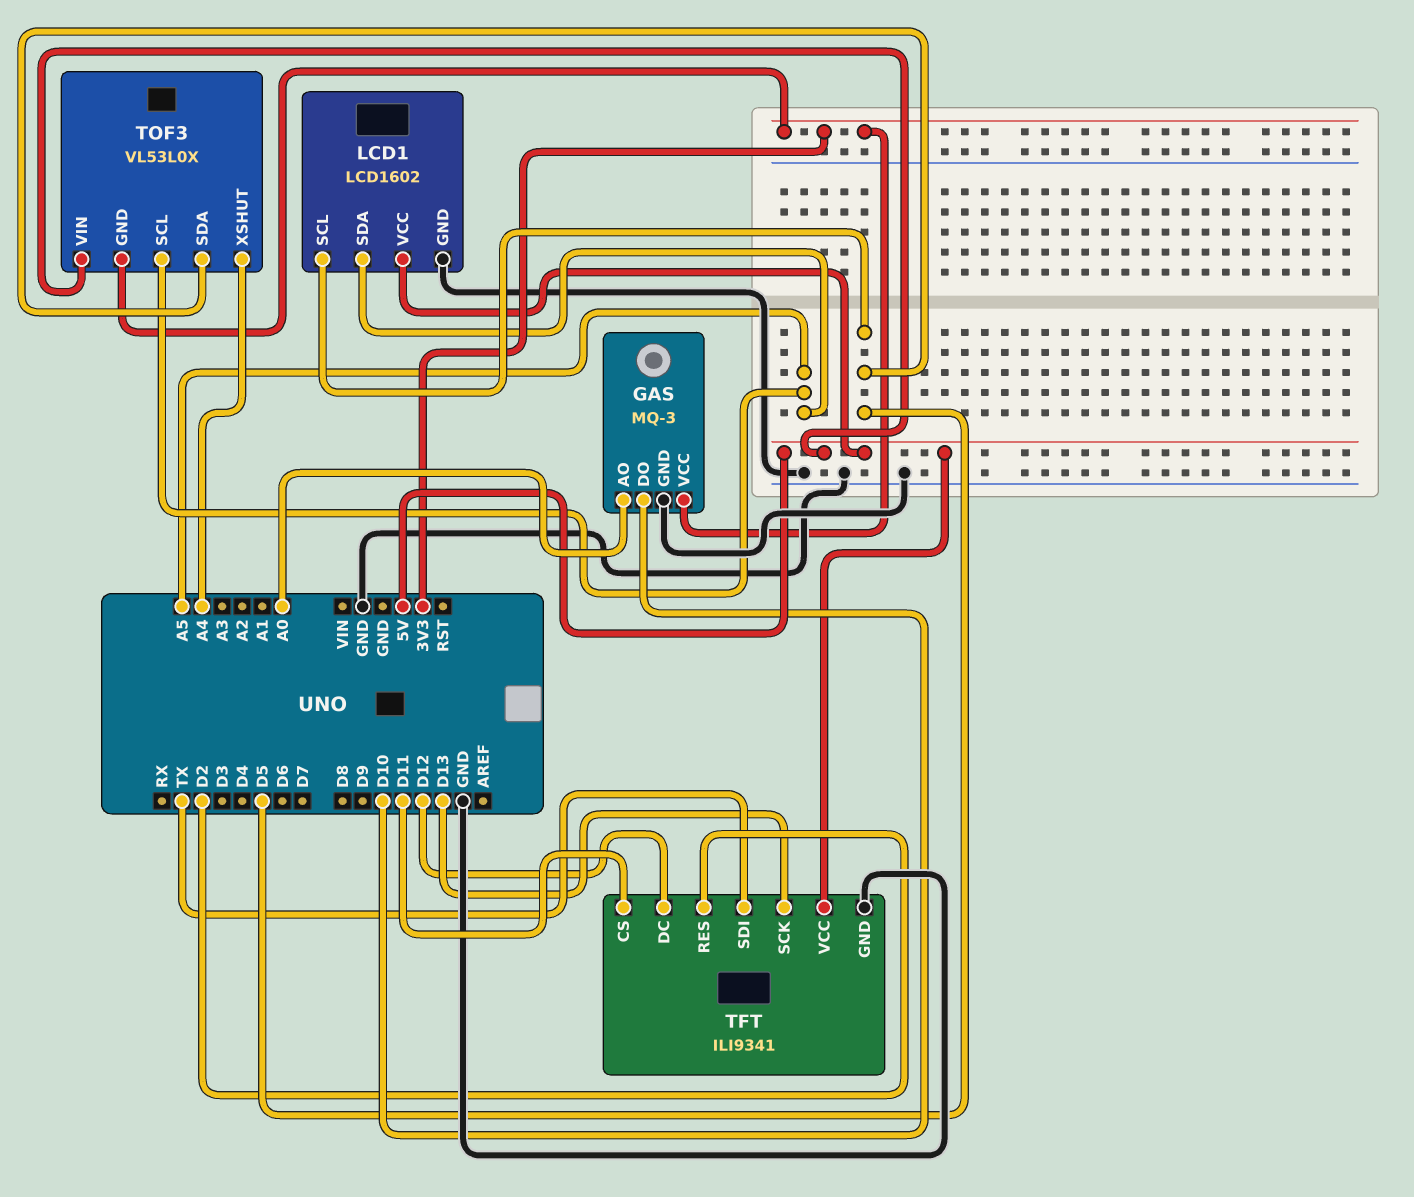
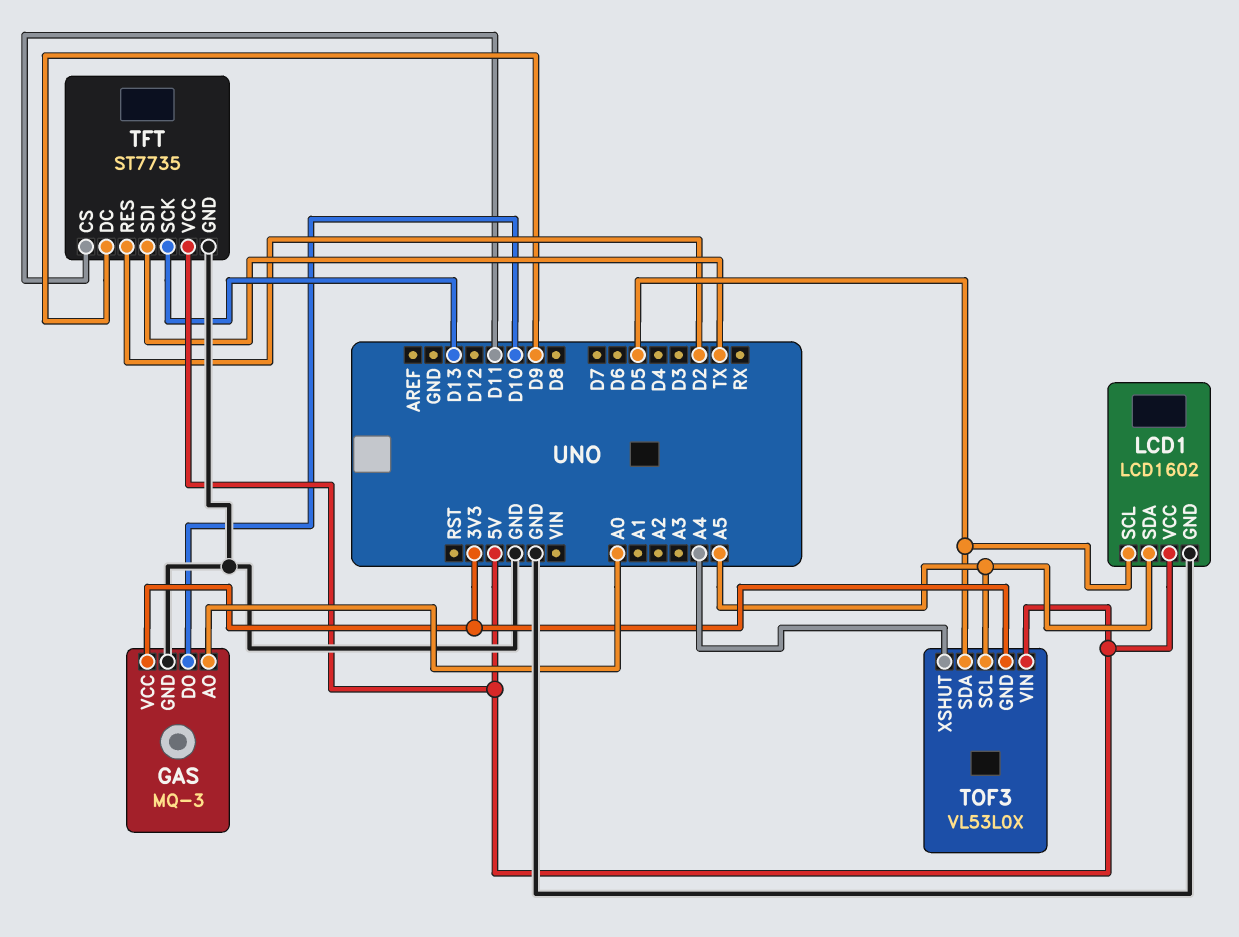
TFT: ILI9341 -> ST7735
TFT pin DC: D12 -> D9

